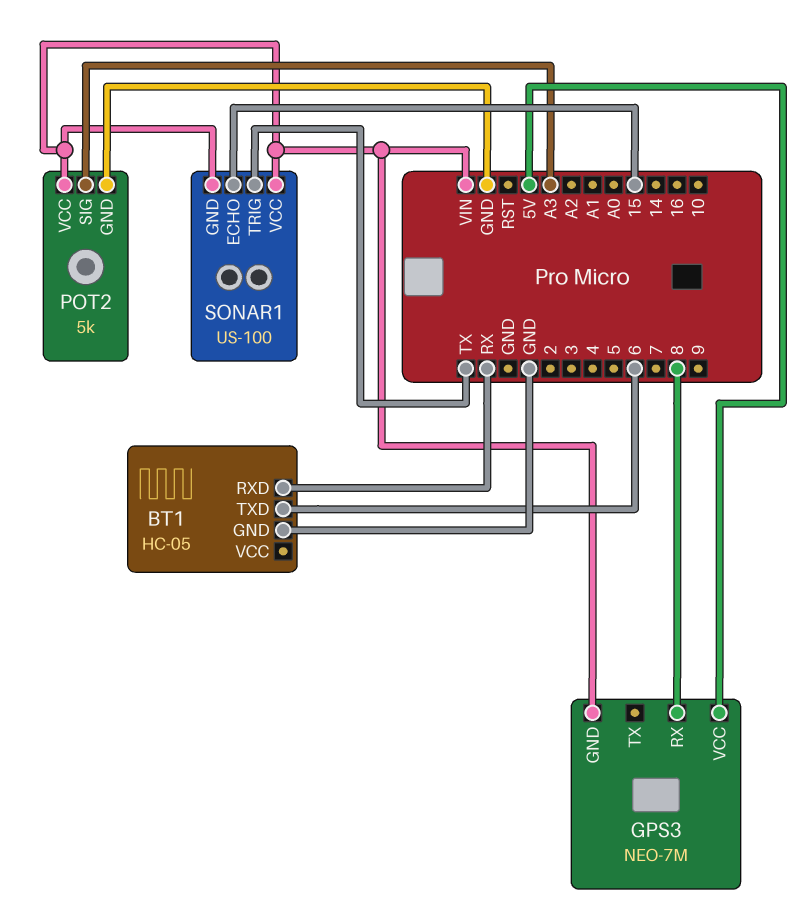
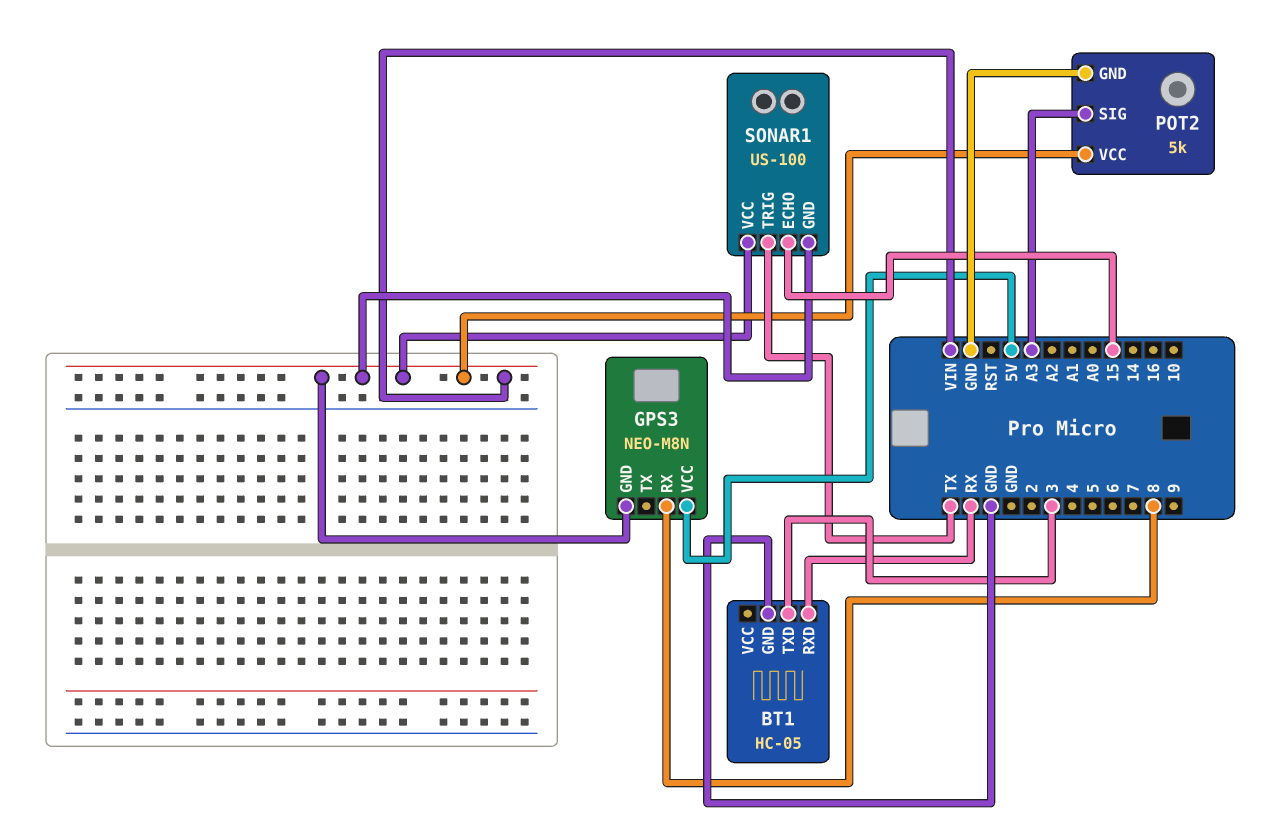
BT1 pin TXD: 6 -> 3
GPS3: NEO-7M -> NEO-M8N

